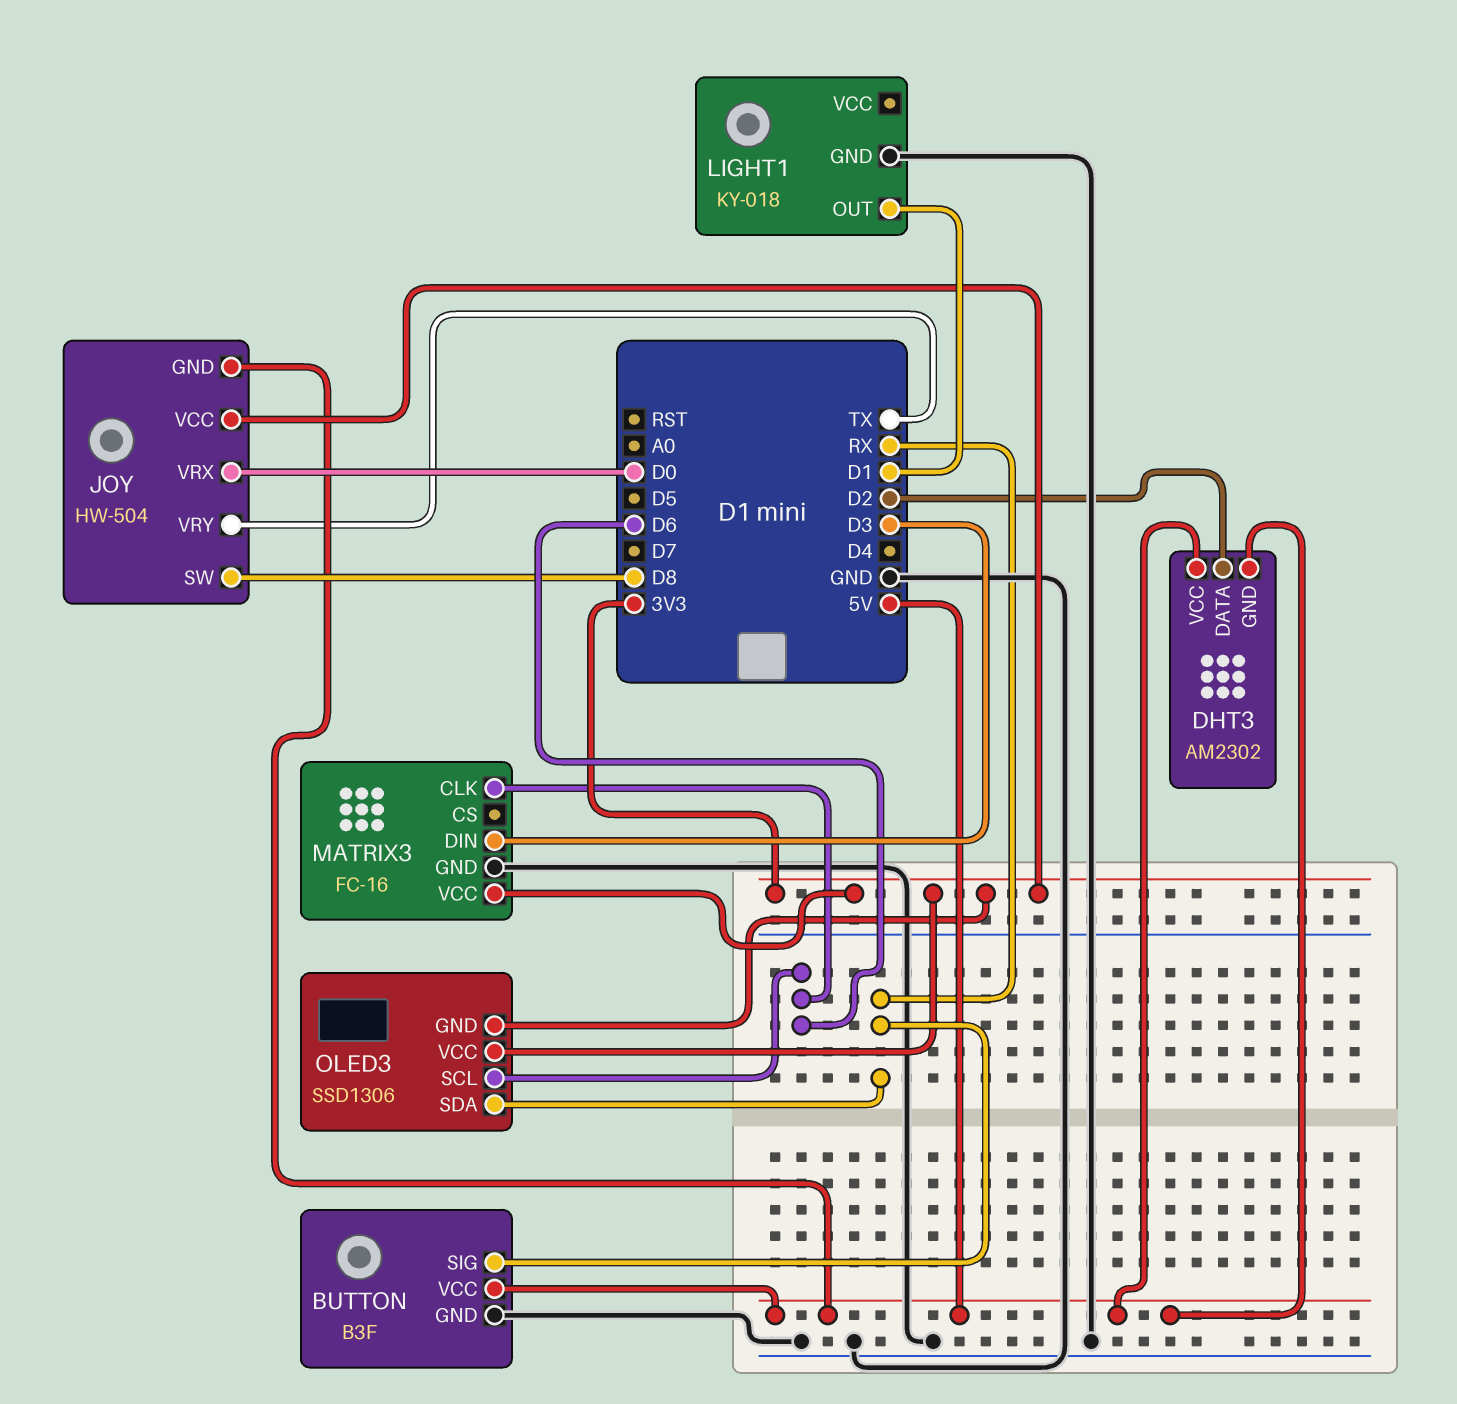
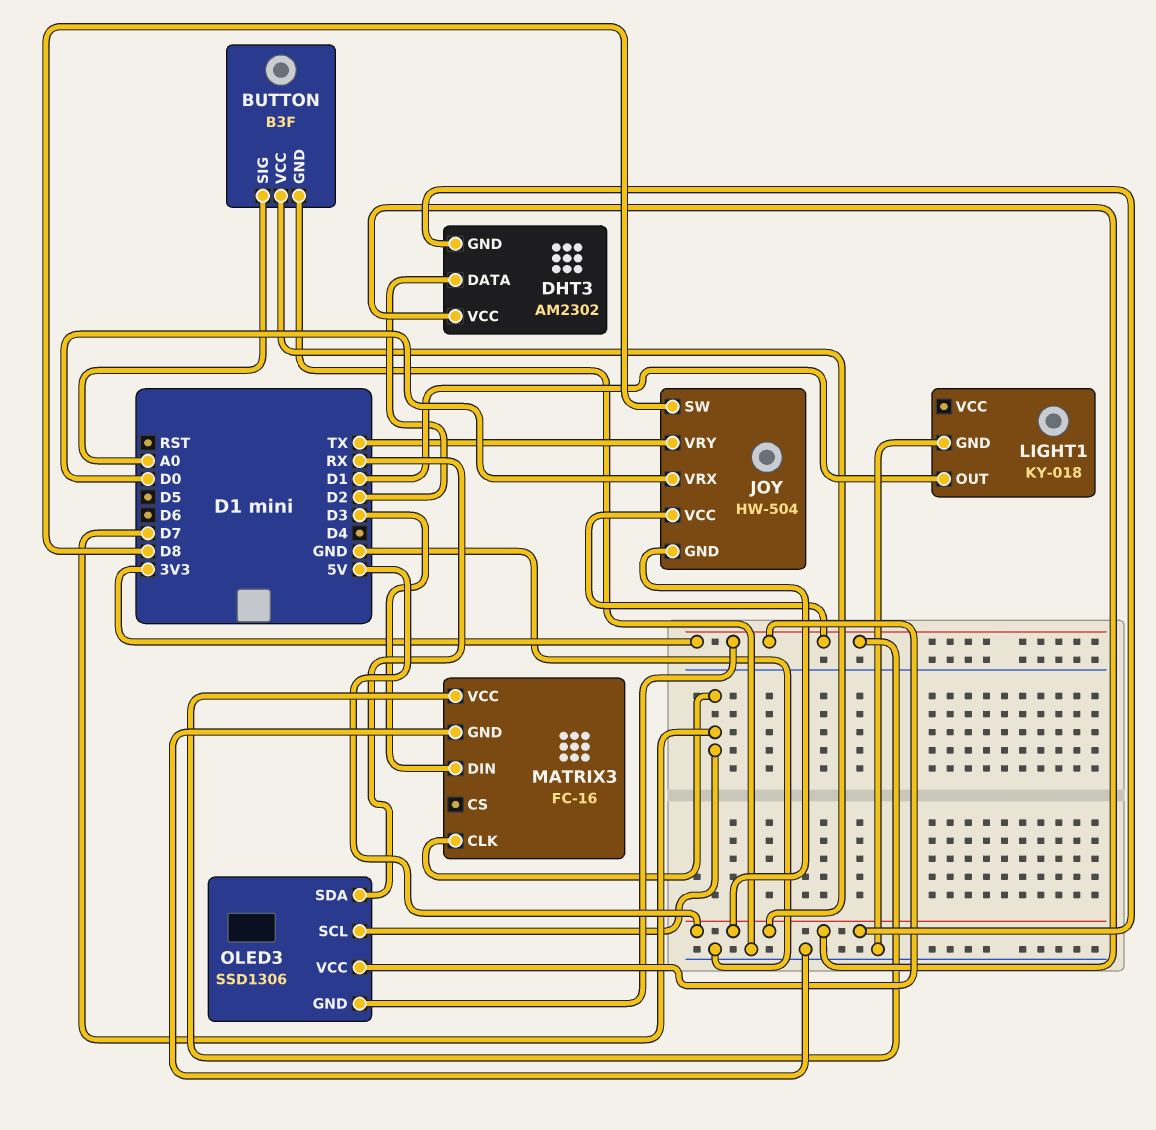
BUTTON pin SIG: RX -> A0
MATRIX3 pin CLK: D6 -> D7
OLED3 pin SCL: D6 -> D7

